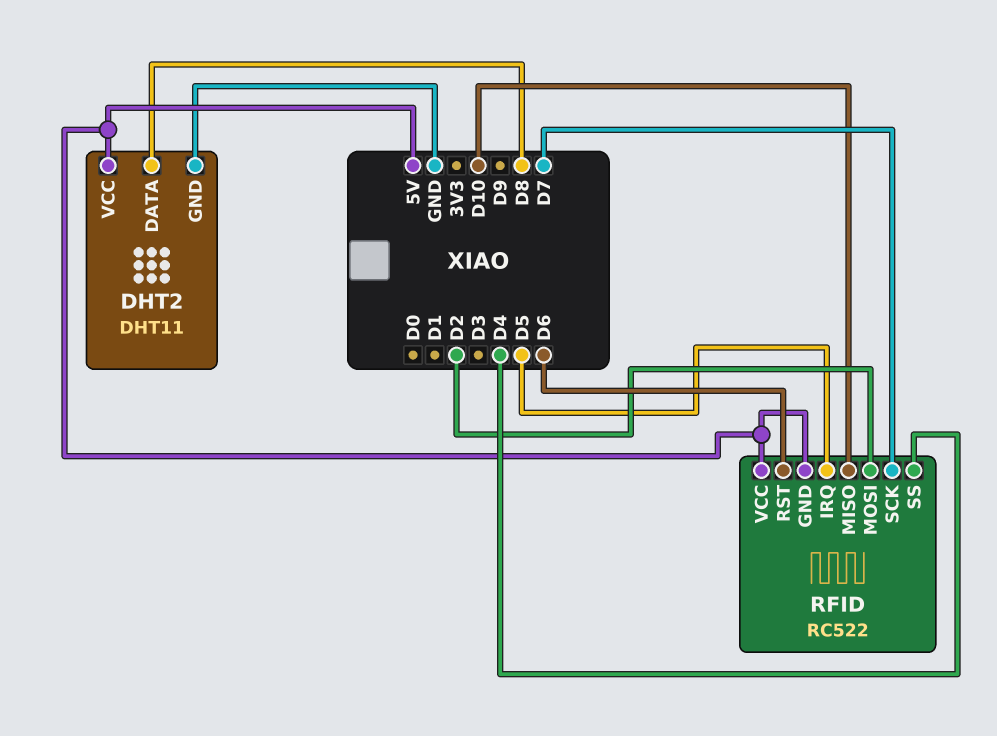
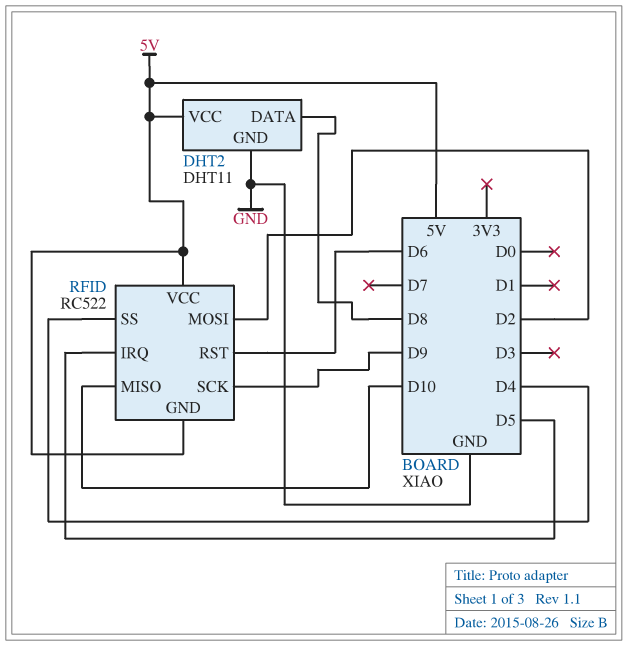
RFID pin SCK: D7 -> D9

